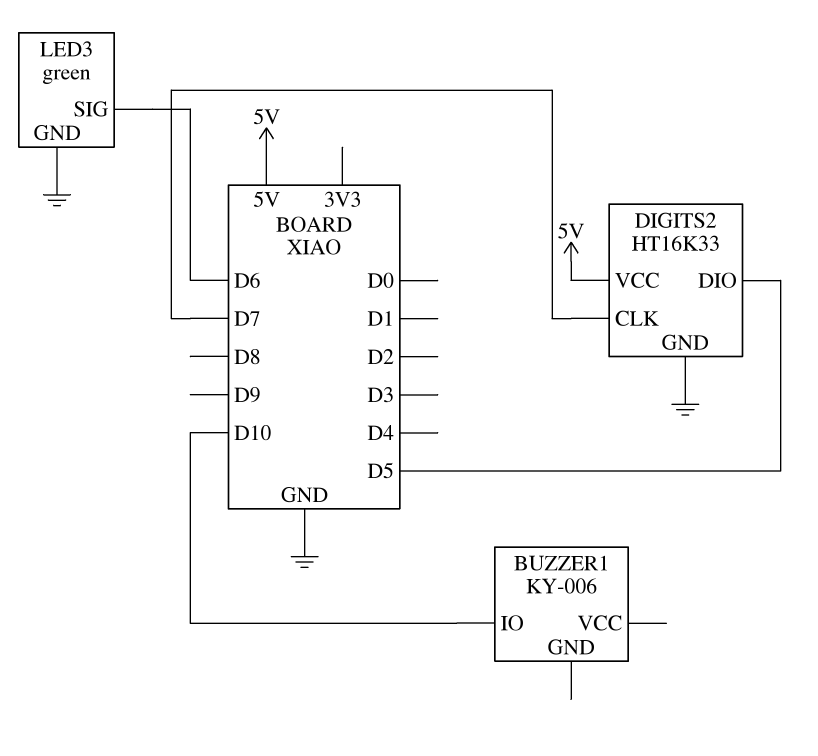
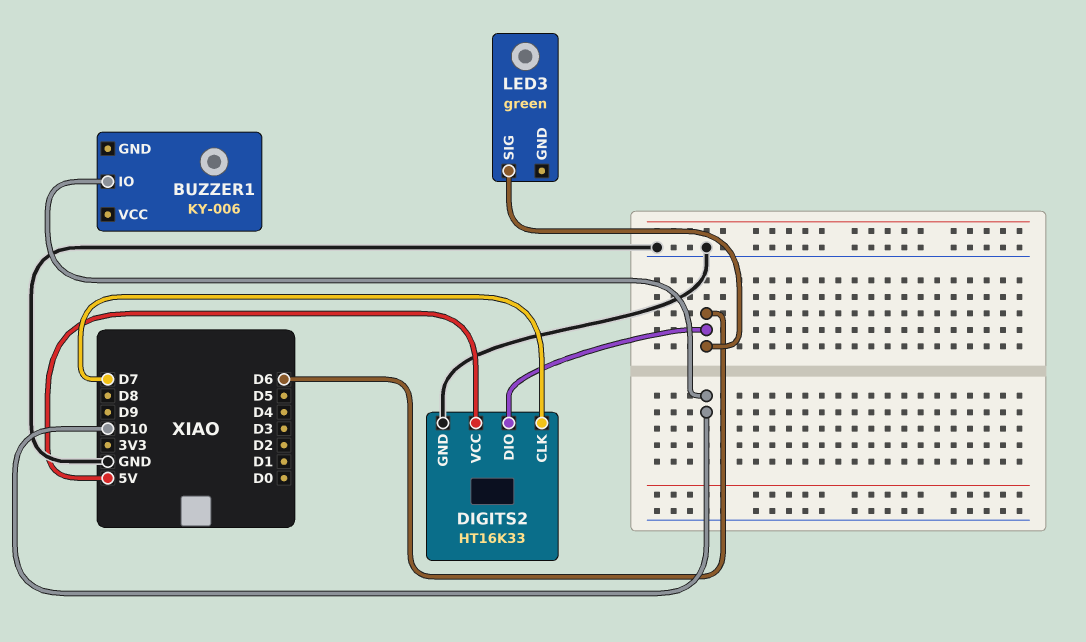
DIGITS2 pin DIO: D5 -> D6
LED3 pin GND: GND -> none

